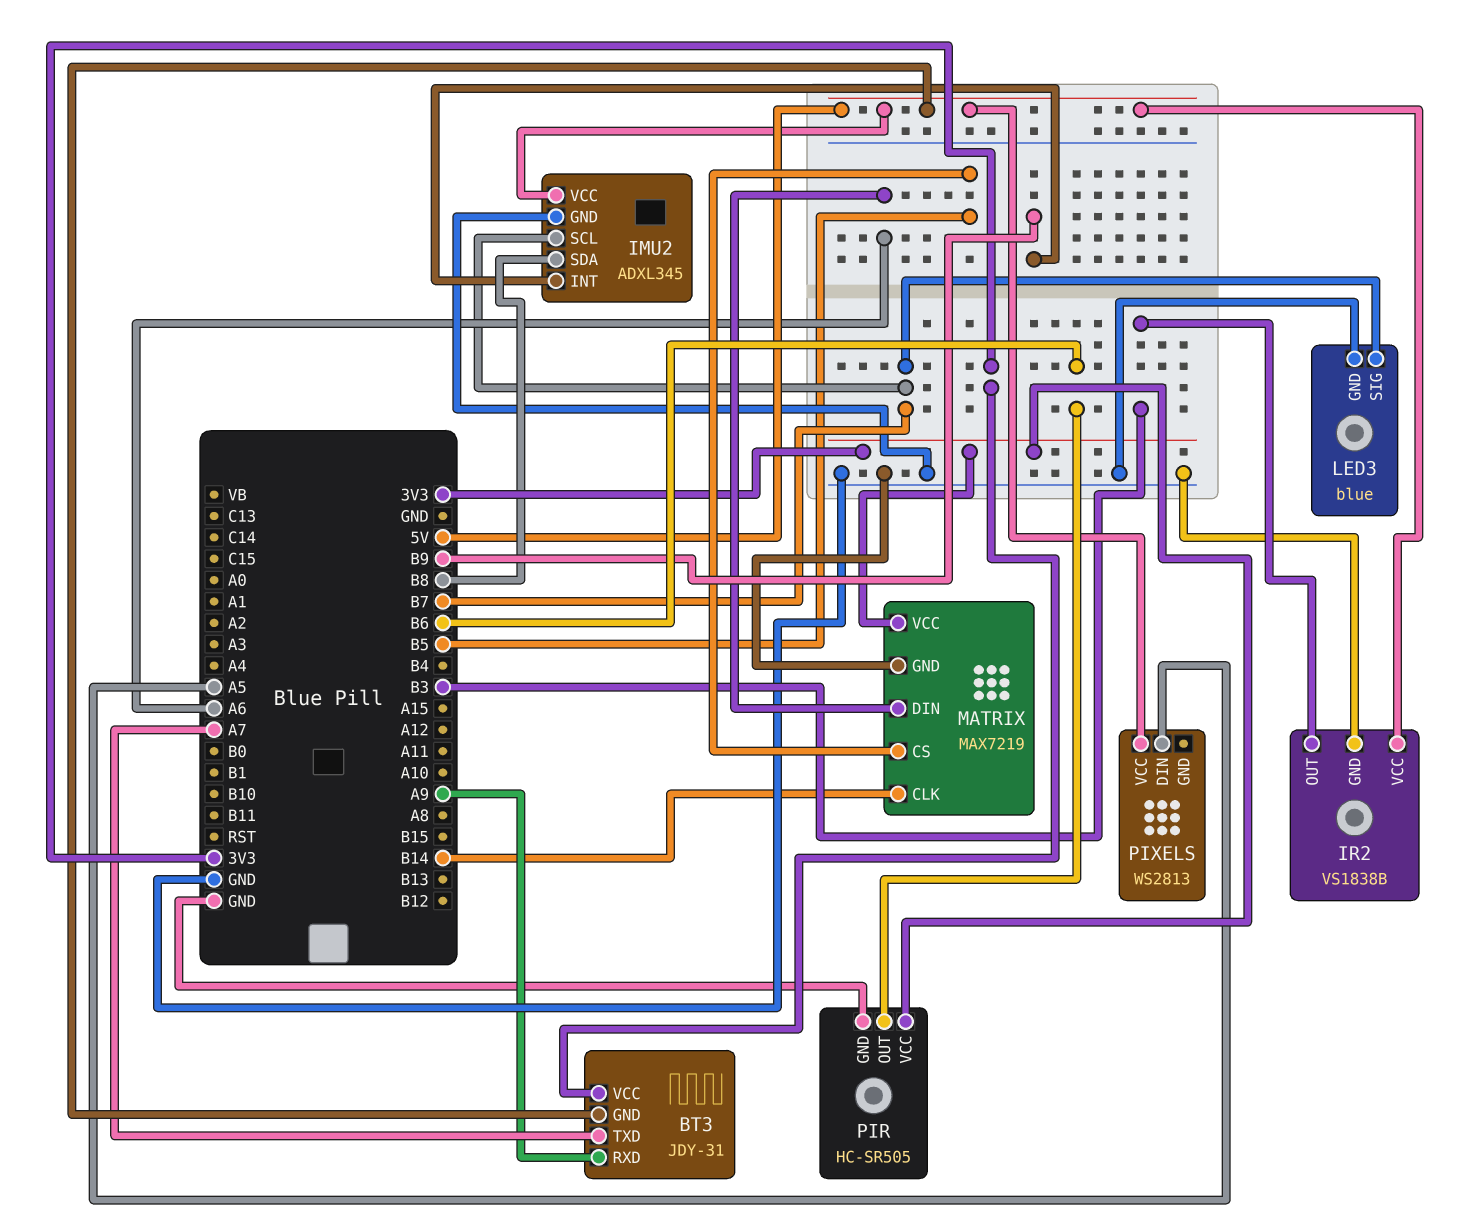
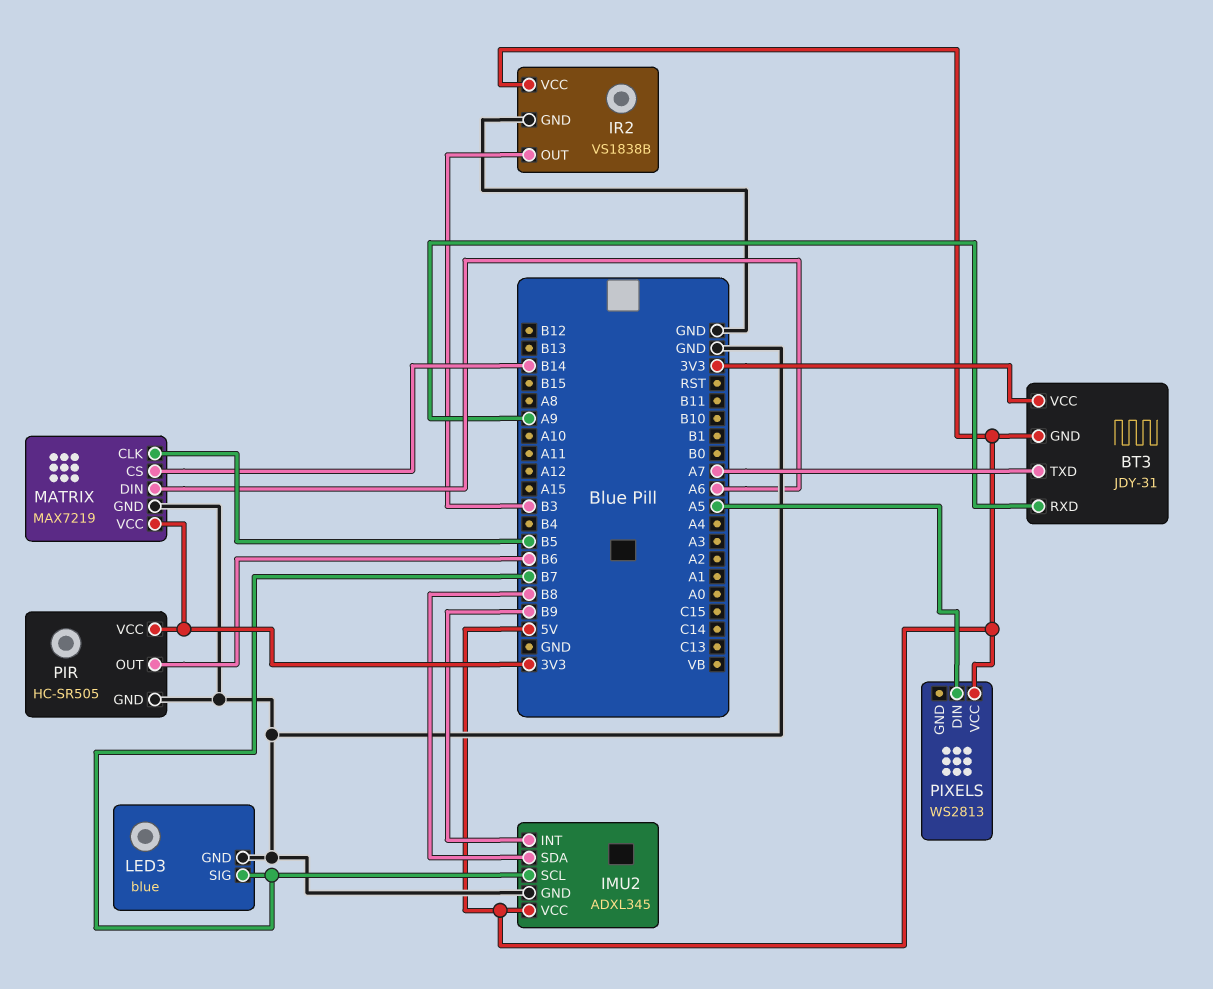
MATRIX pin CLK: B14 -> B5
MATRIX pin CS: B5 -> B14

